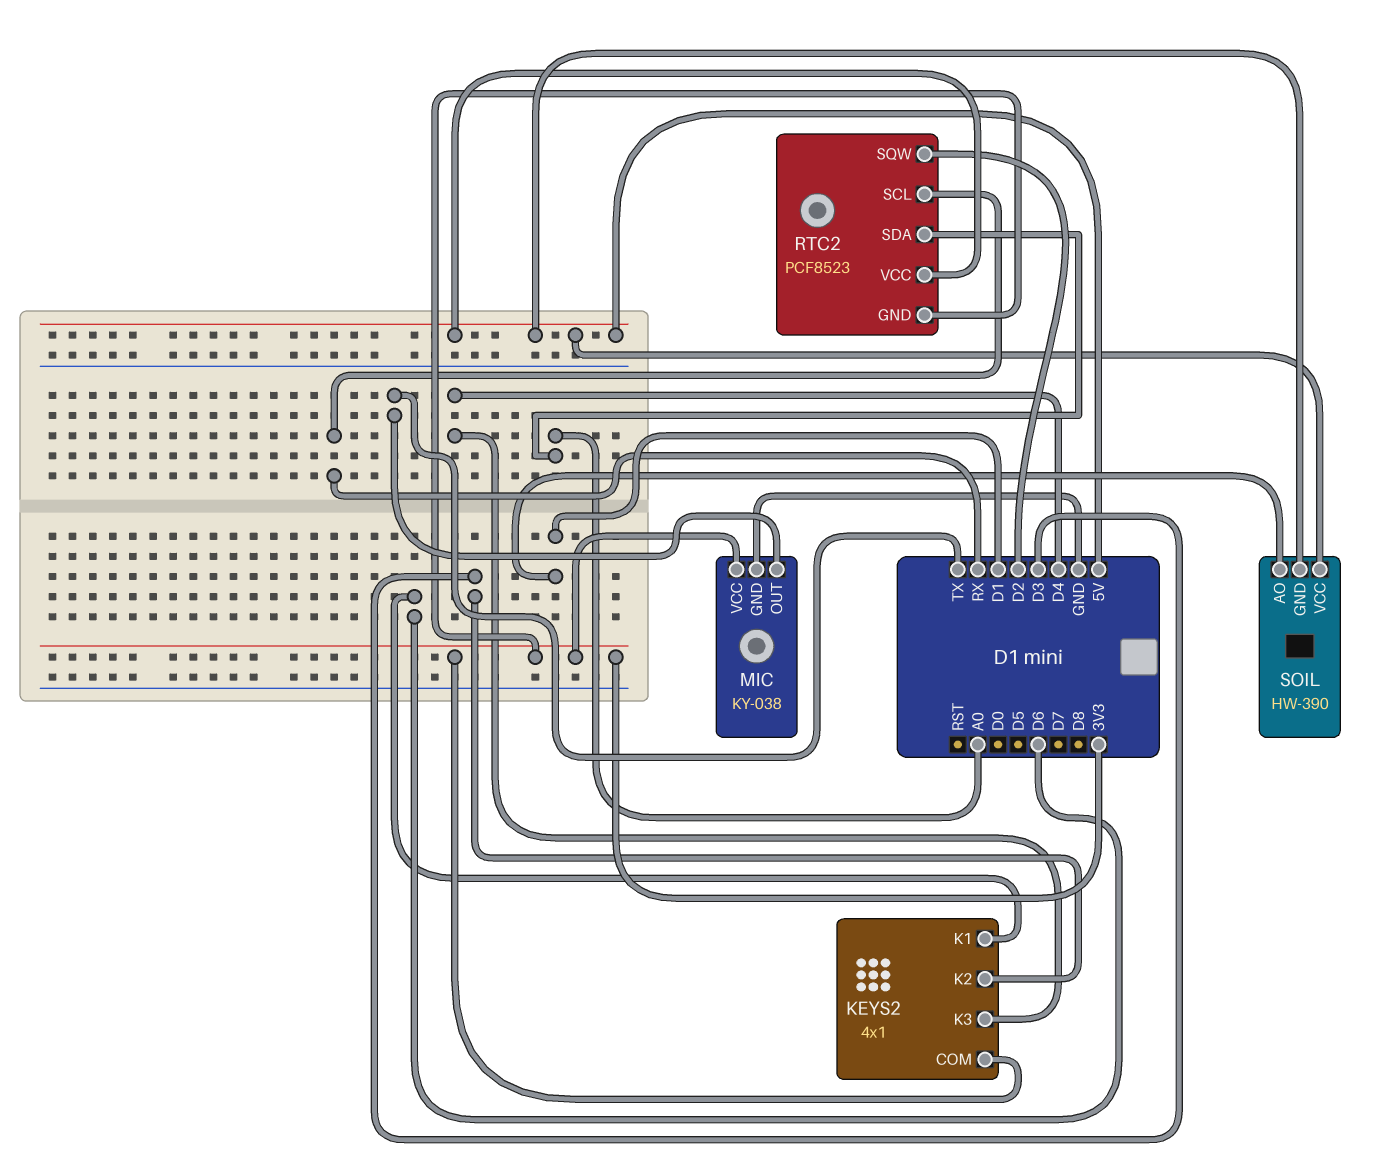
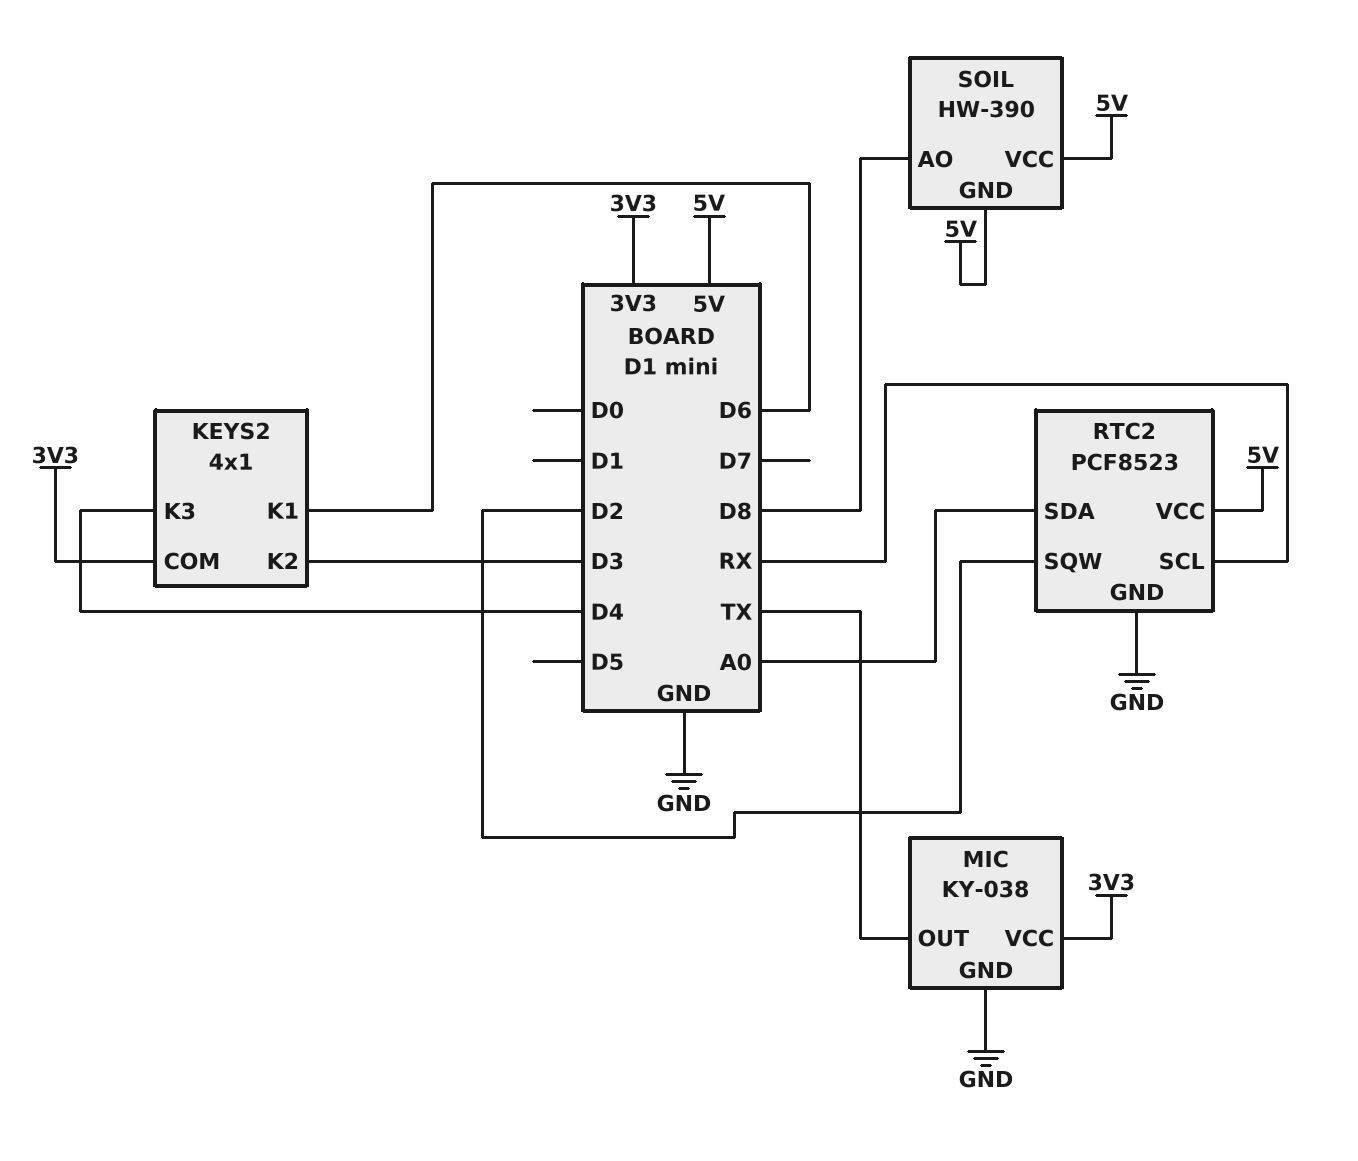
RTC2 pin GND: 3V3 -> GND
SOIL pin AO: D1 -> D8

